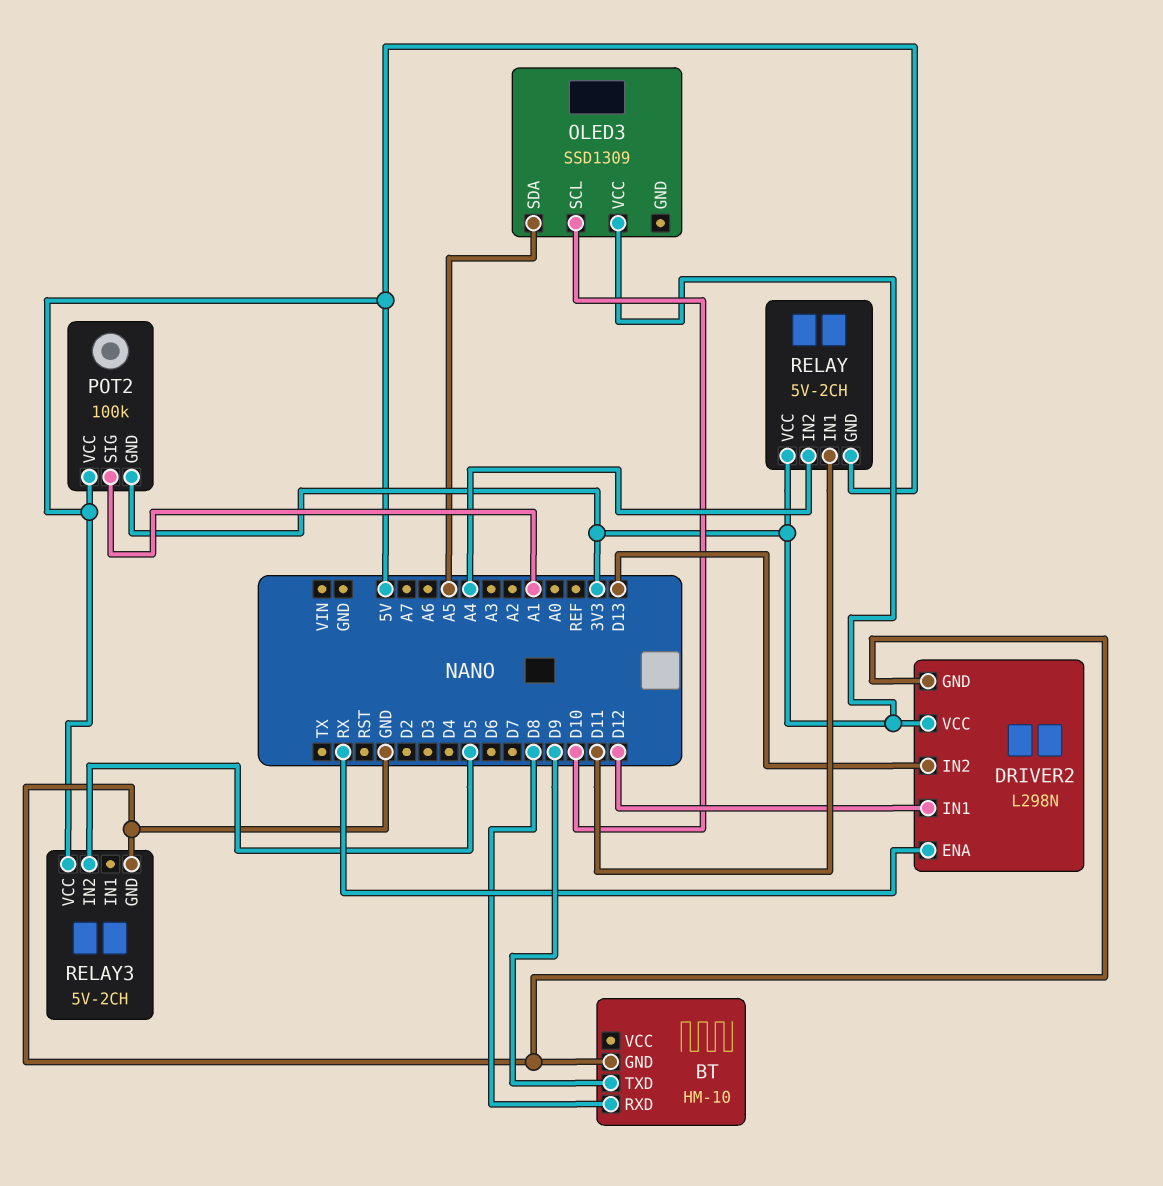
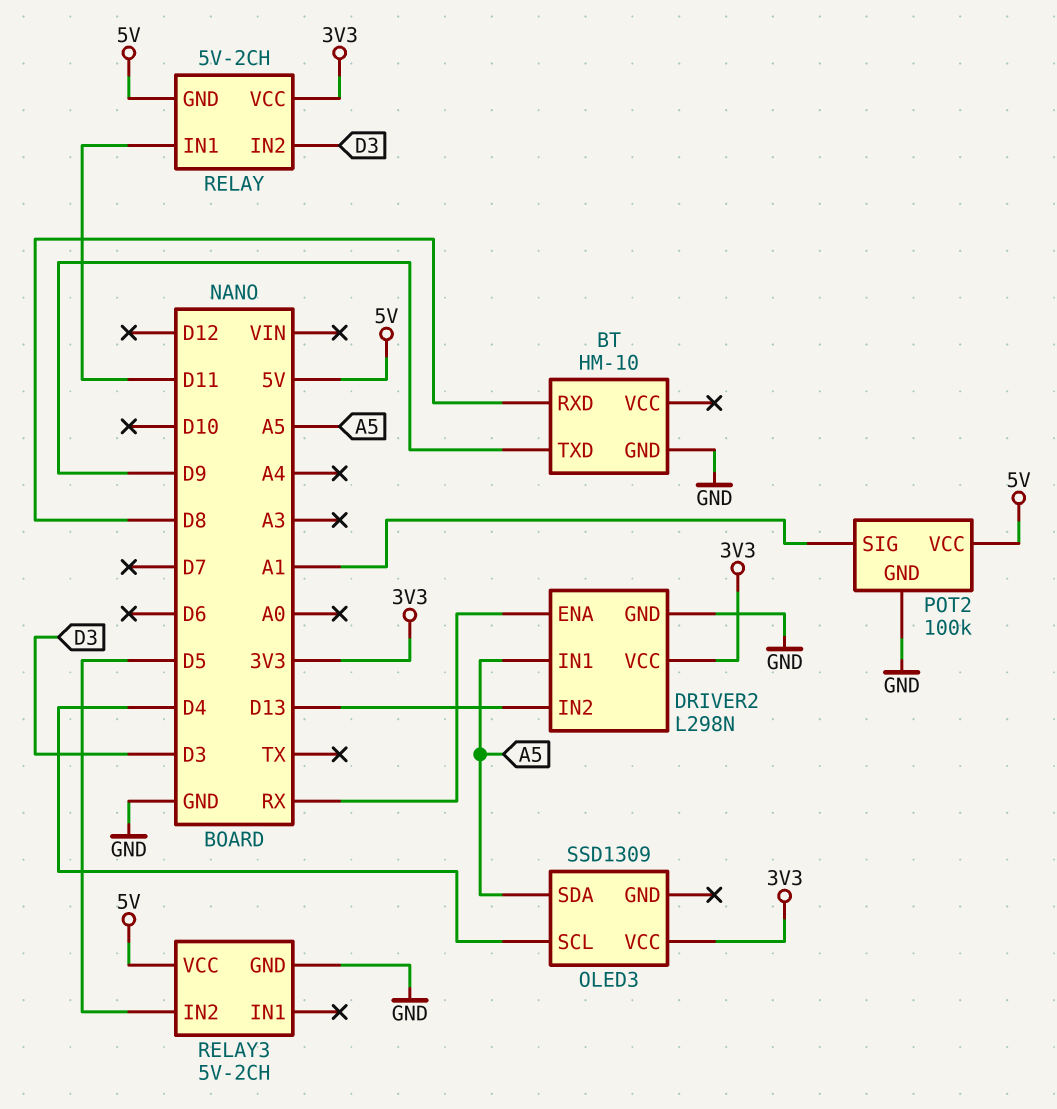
DRIVER2 pin IN1: D12 -> A5
OLED3 pin SCL: D10 -> D4
POT2 pin GND: 3V3 -> GND
RELAY pin IN2: A4 -> D3

